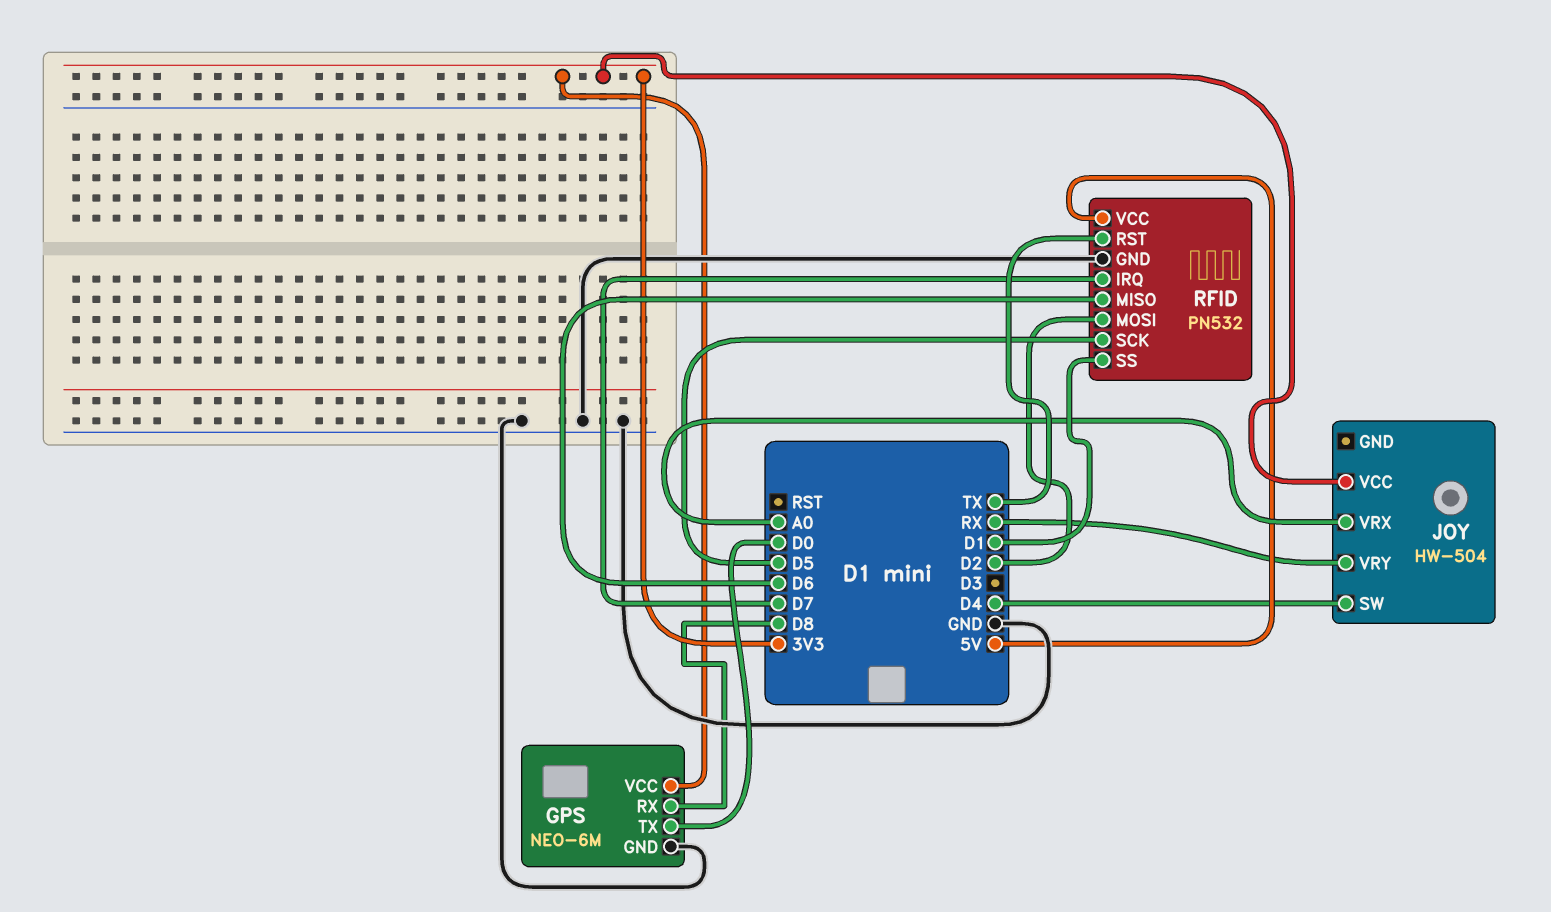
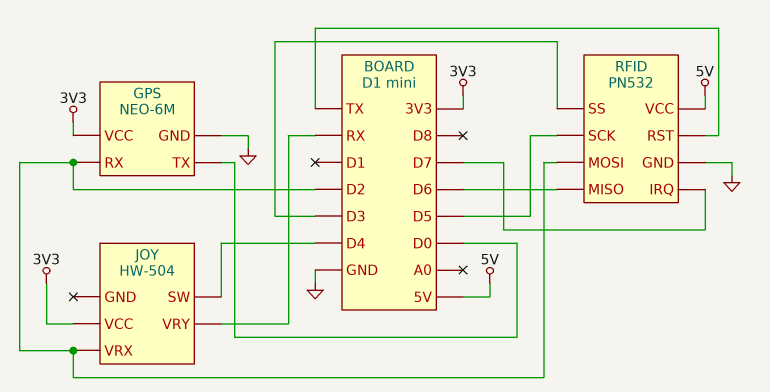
GPS pin RX: D8 -> D2
JOY pin VRX: A0 -> D2
RFID pin SS: D1 -> D3

